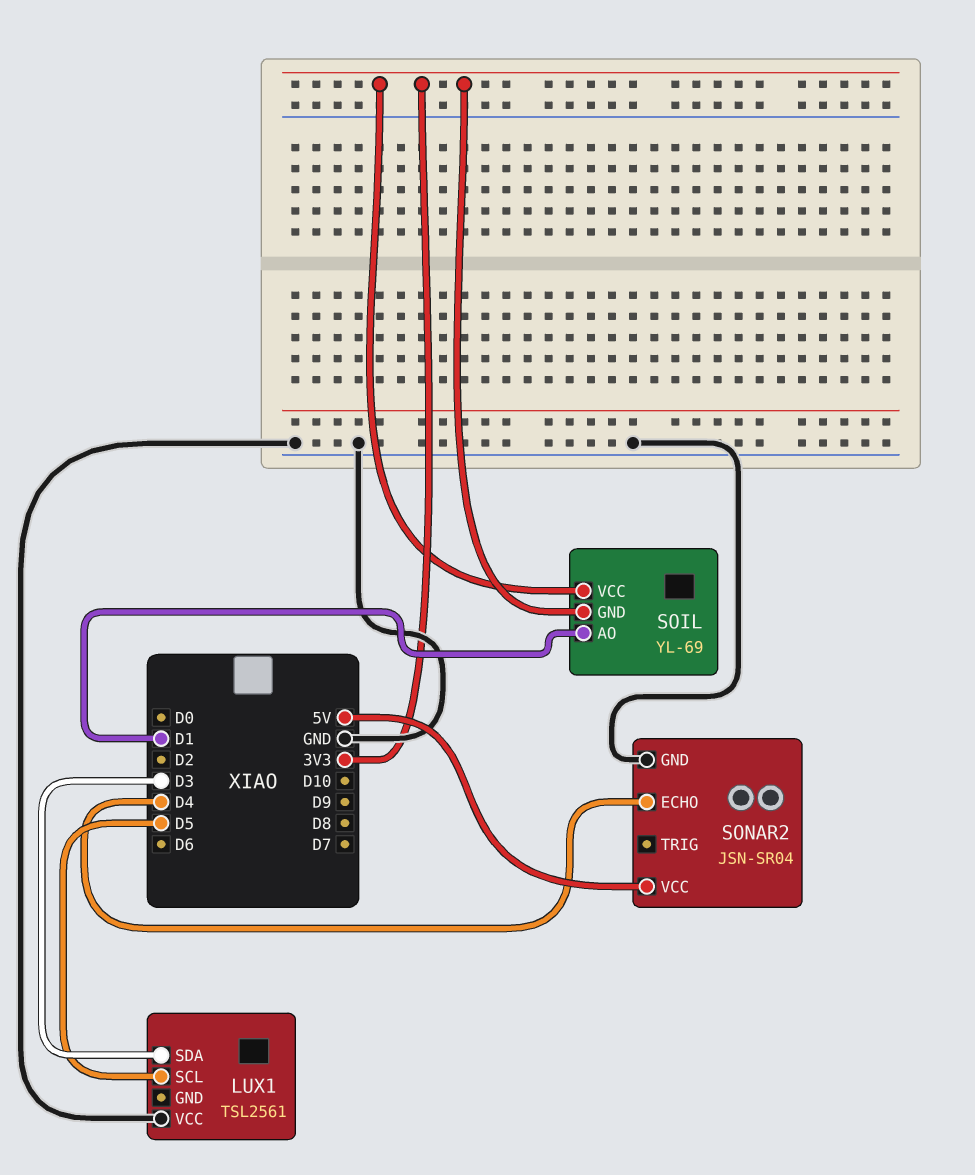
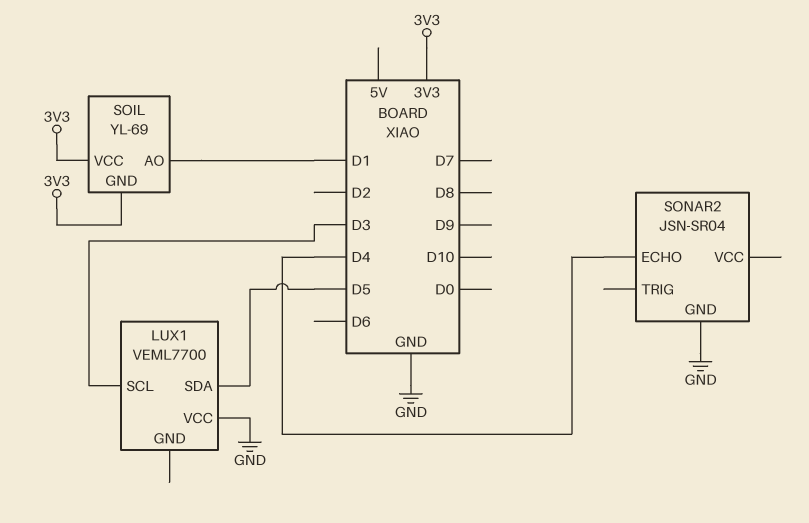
LUX1: TSL2561 -> VEML7700
LUX1 pin SCL: D5 -> D3
LUX1 pin SDA: D3 -> D5
SONAR2 pin VCC: 5V -> none

